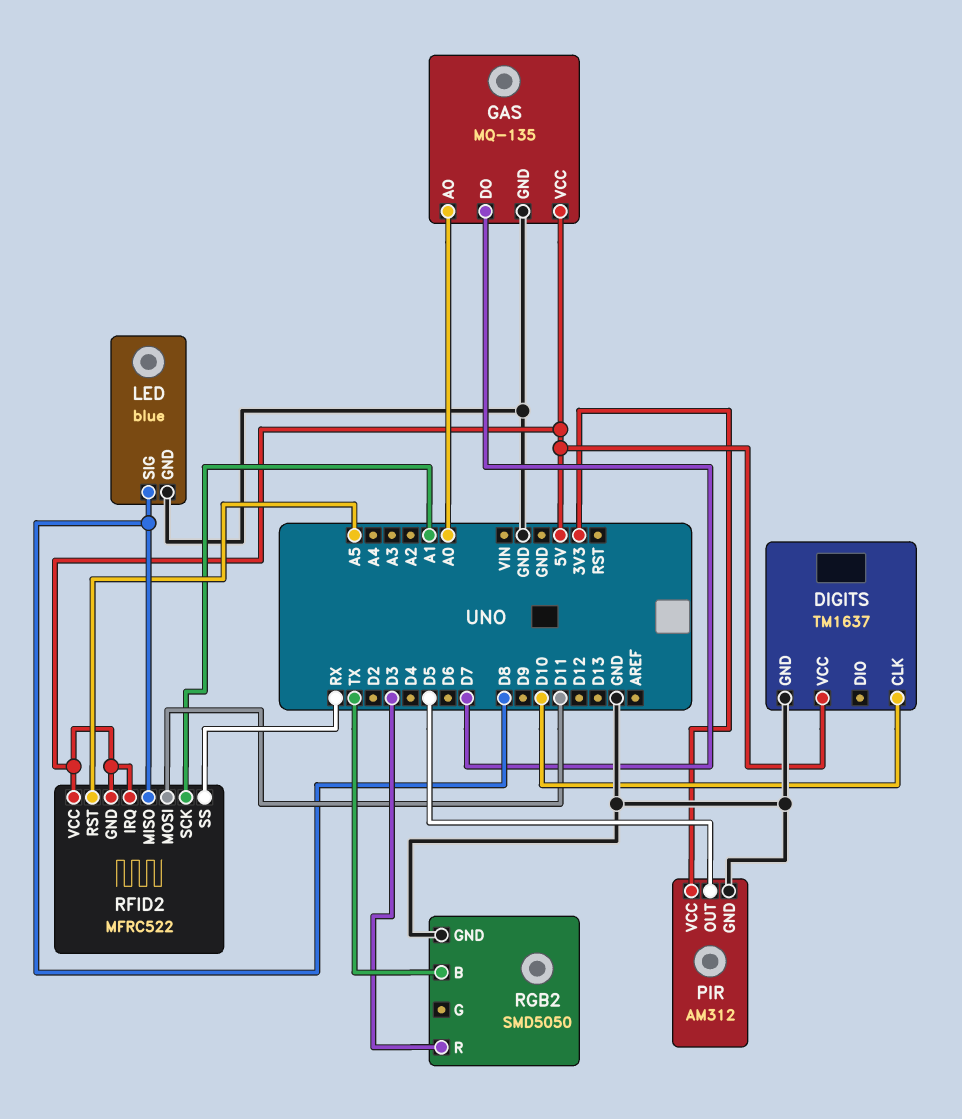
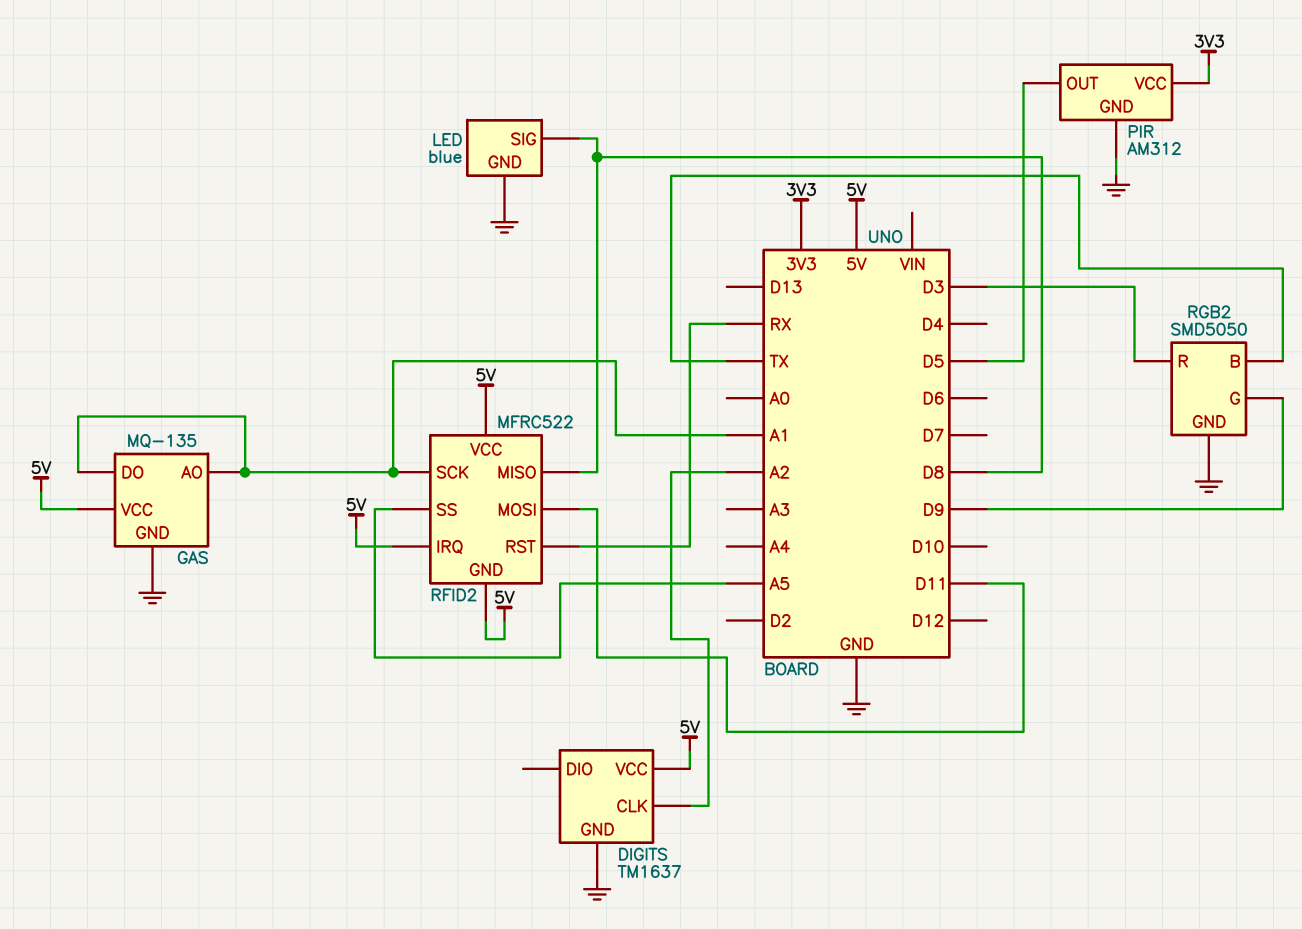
DIGITS pin CLK: D10 -> A2
GAS pin AO: A0 -> A1
GAS pin DO: D7 -> A1
RFID2 pin RST: A5 -> RX
RFID2 pin SS: RX -> A5
RGB2 pin G: none -> D9

